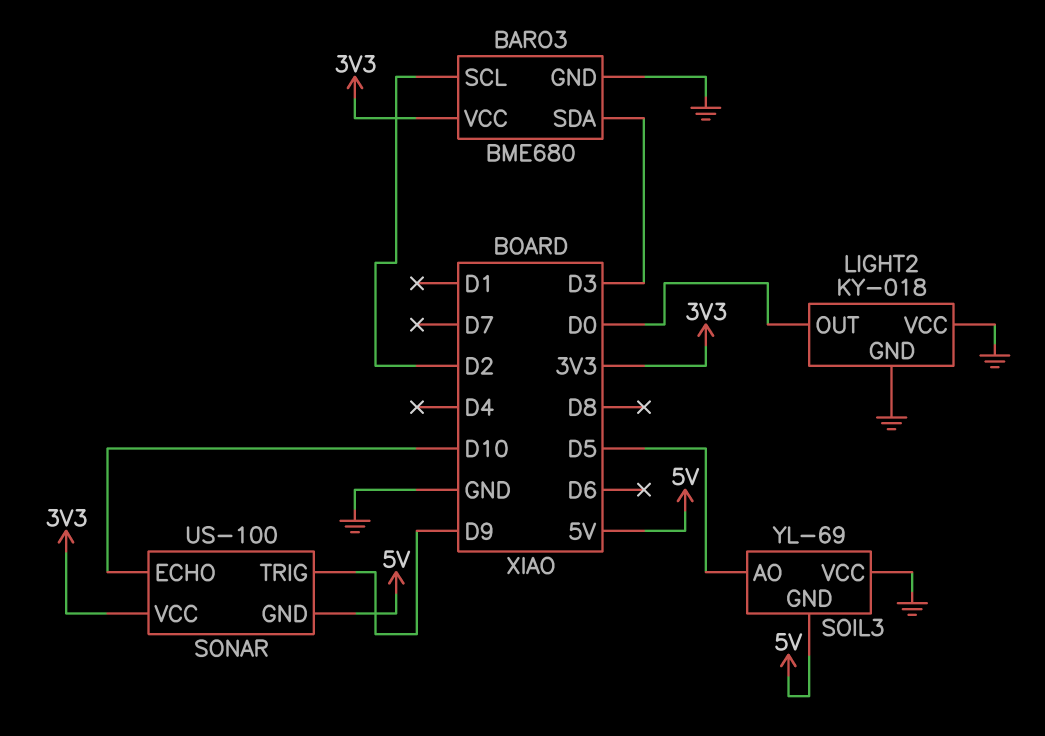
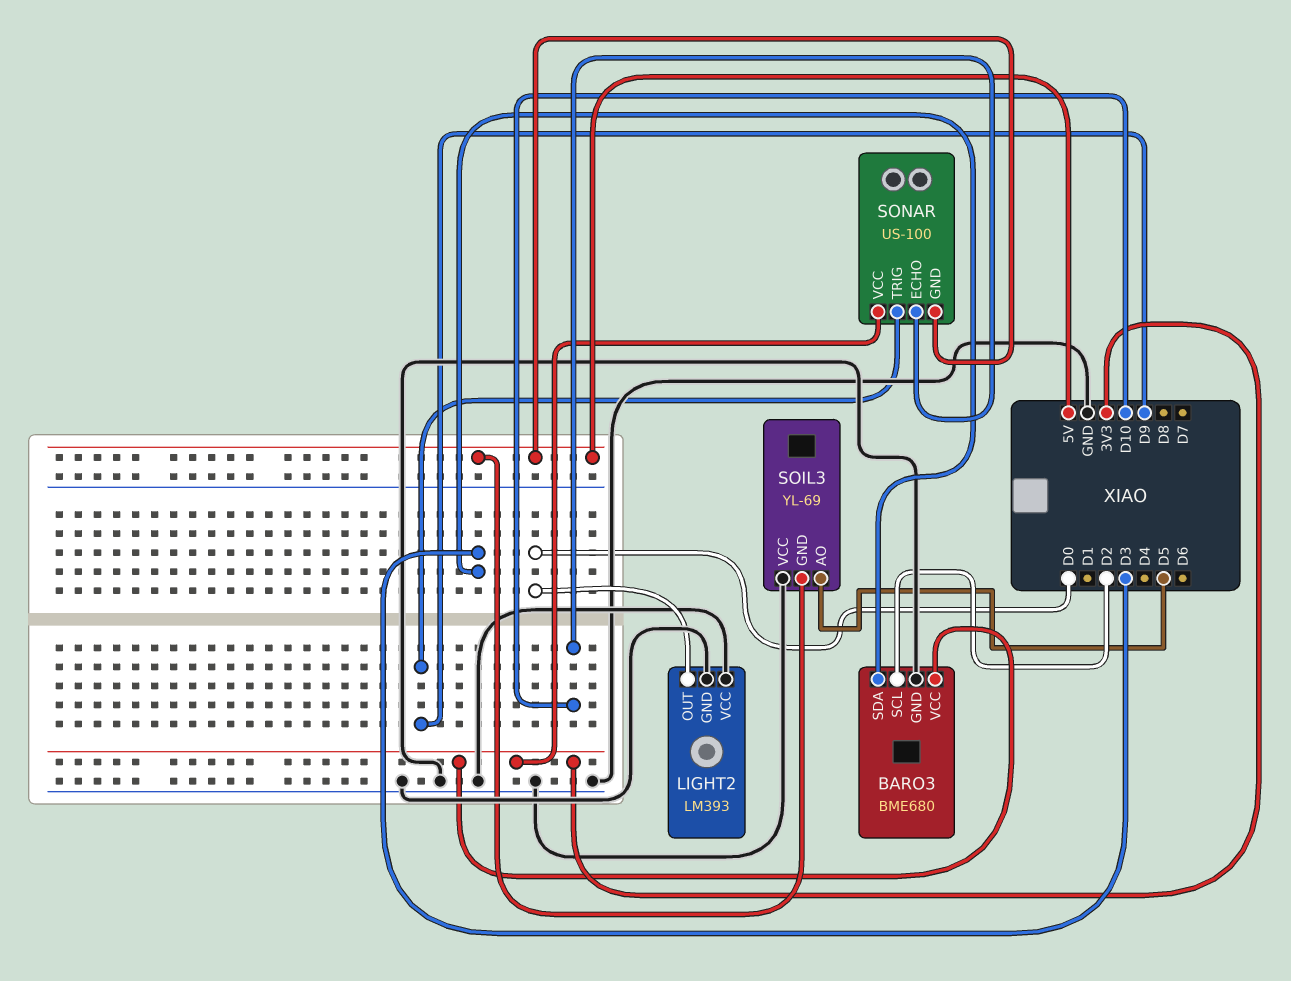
LIGHT2: KY-018 -> LM393

